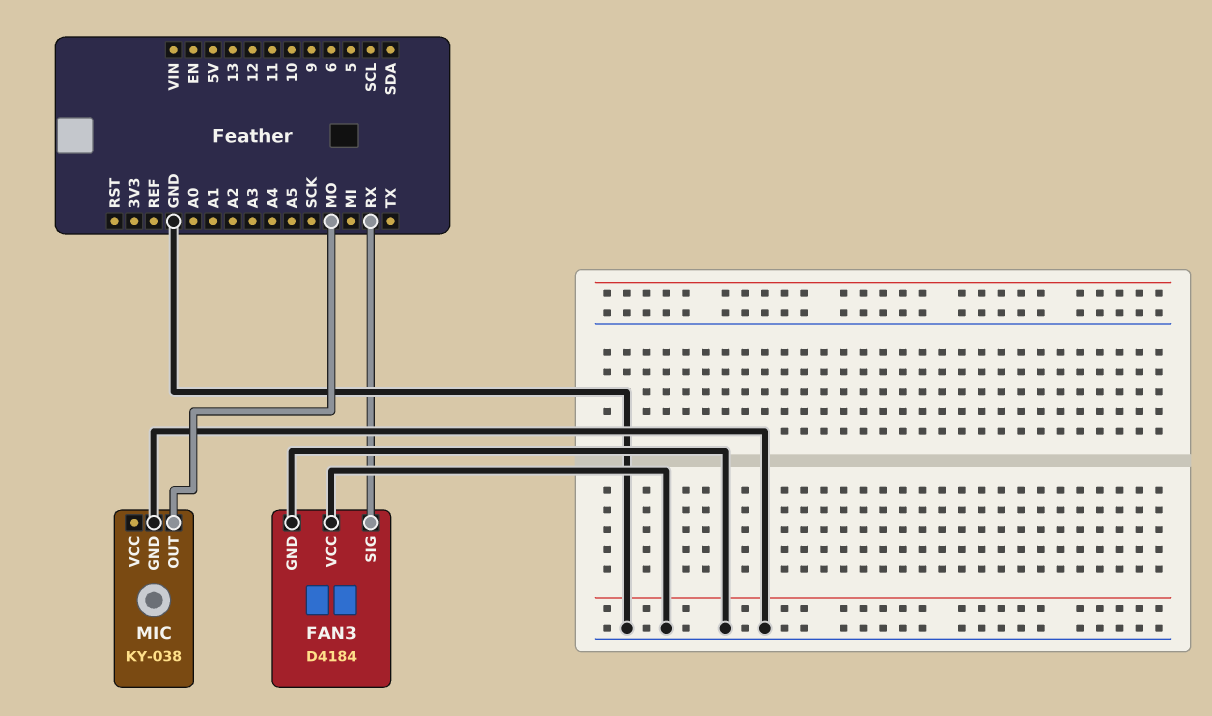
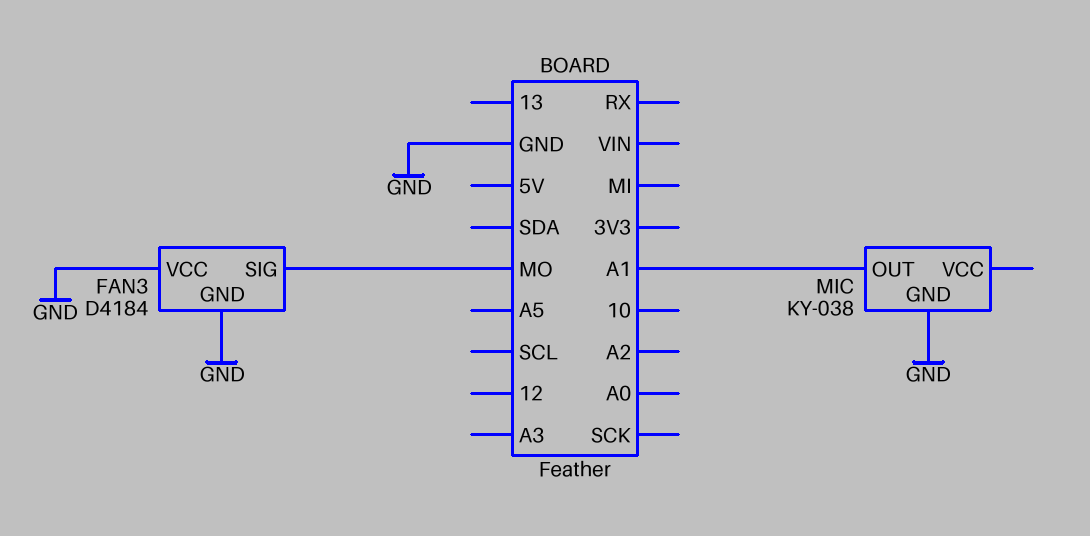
FAN3 pin SIG: RX -> MO
MIC pin OUT: MO -> A1

